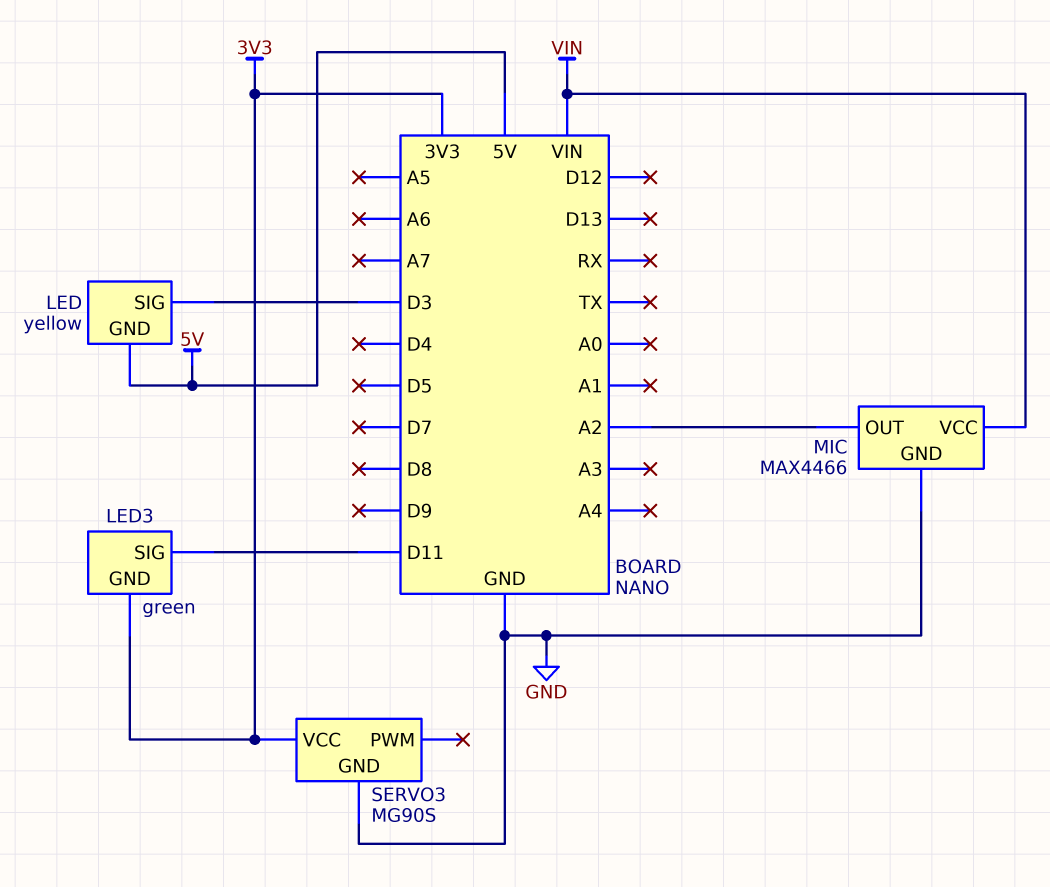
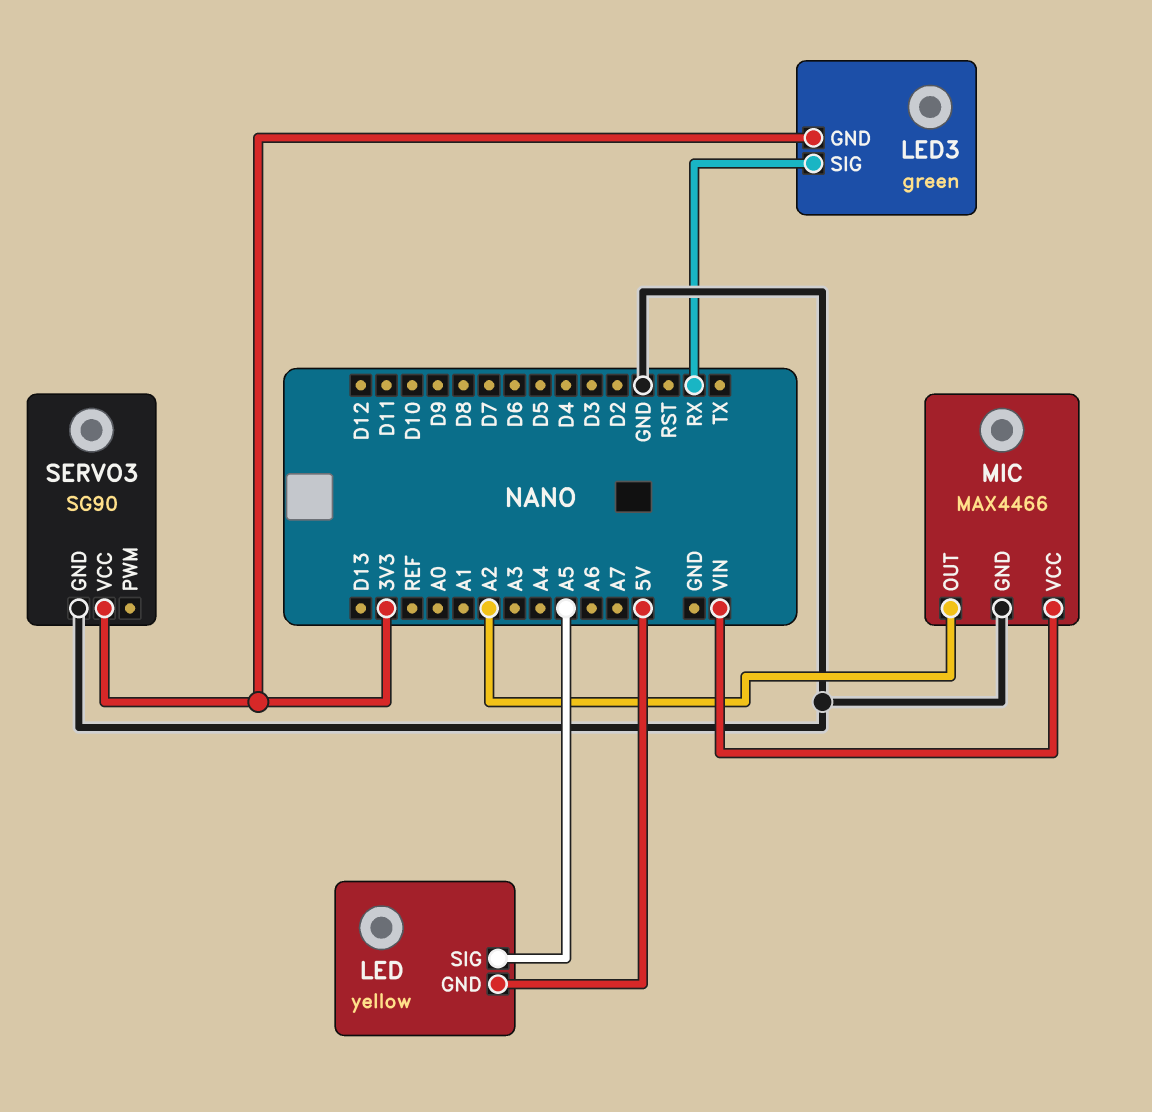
LED pin SIG: D3 -> A5
LED3 pin SIG: D11 -> RX
SERVO3: MG90S -> SG90

